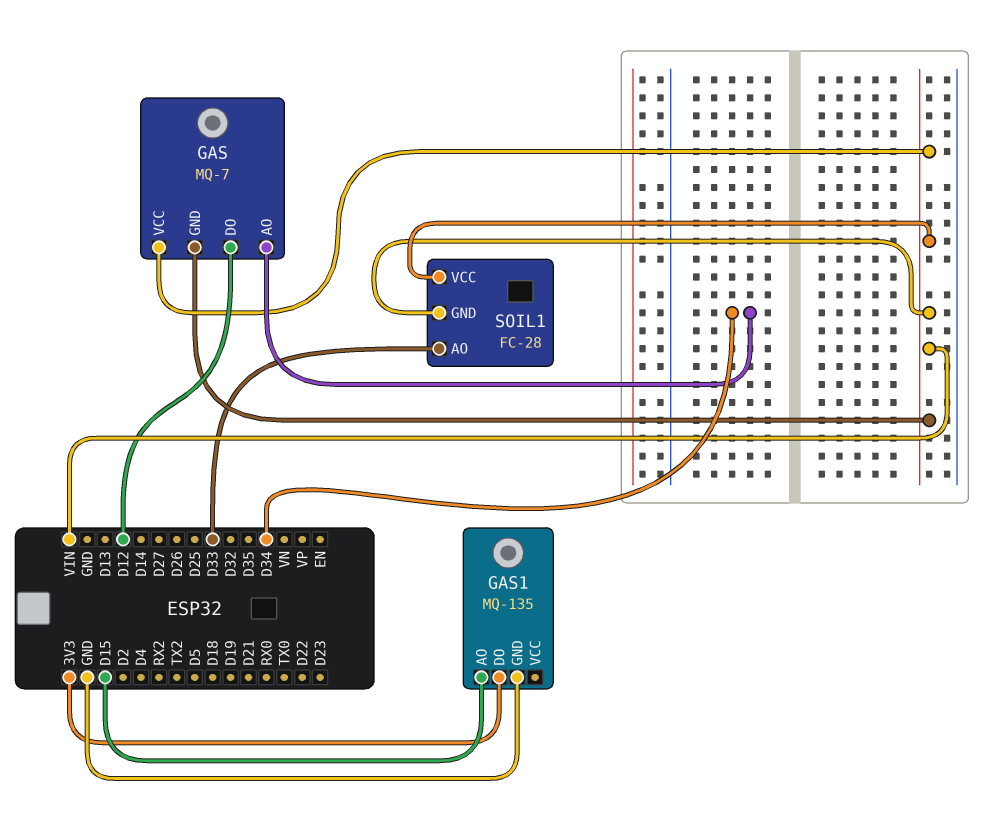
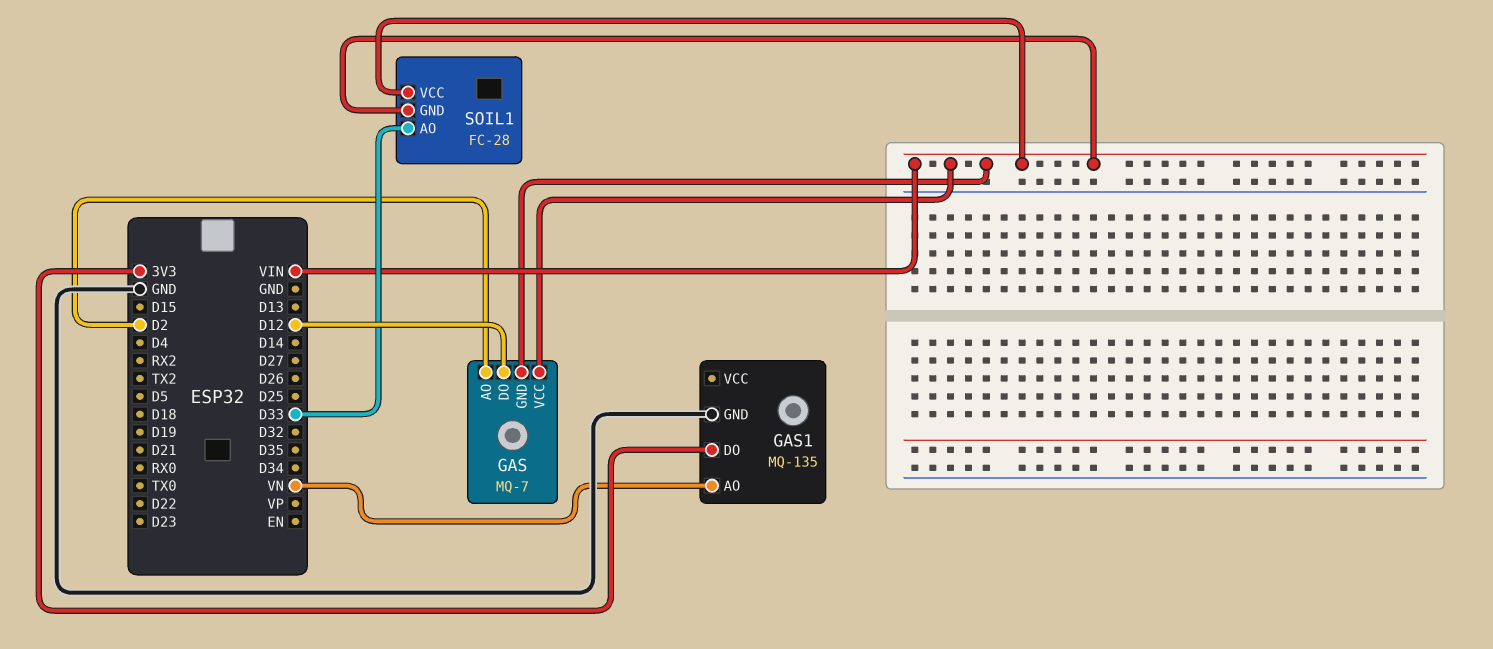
GAS pin AO: D34 -> D2
GAS1 pin AO: D15 -> VN

